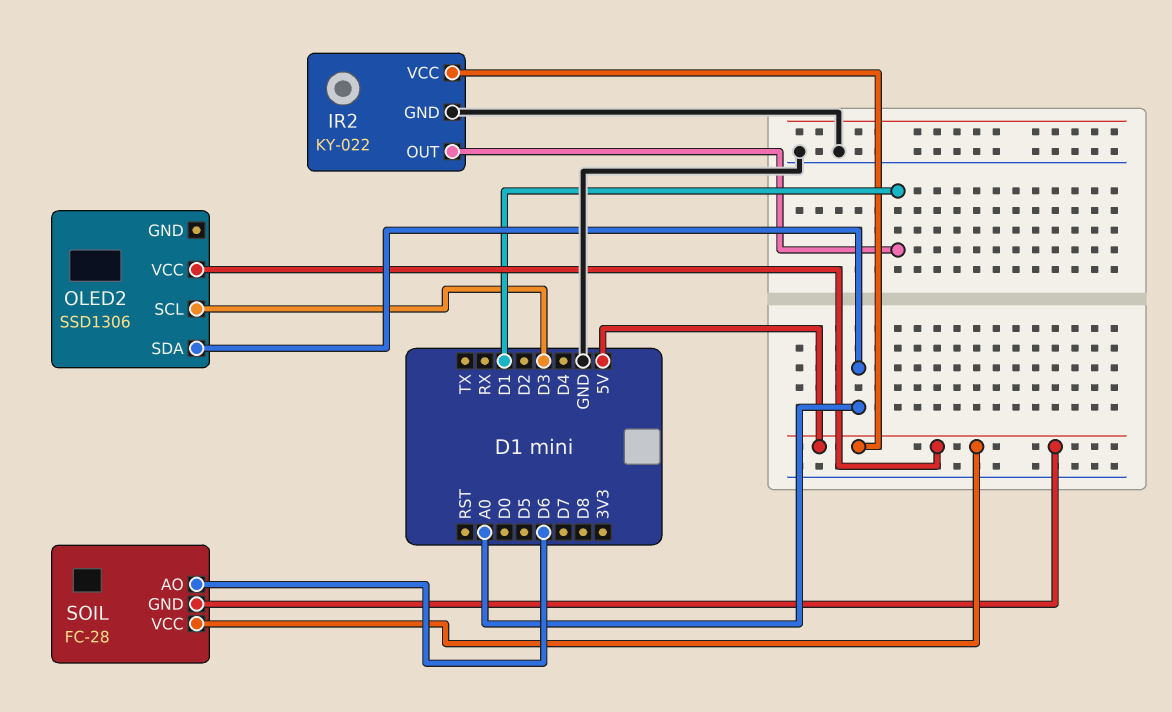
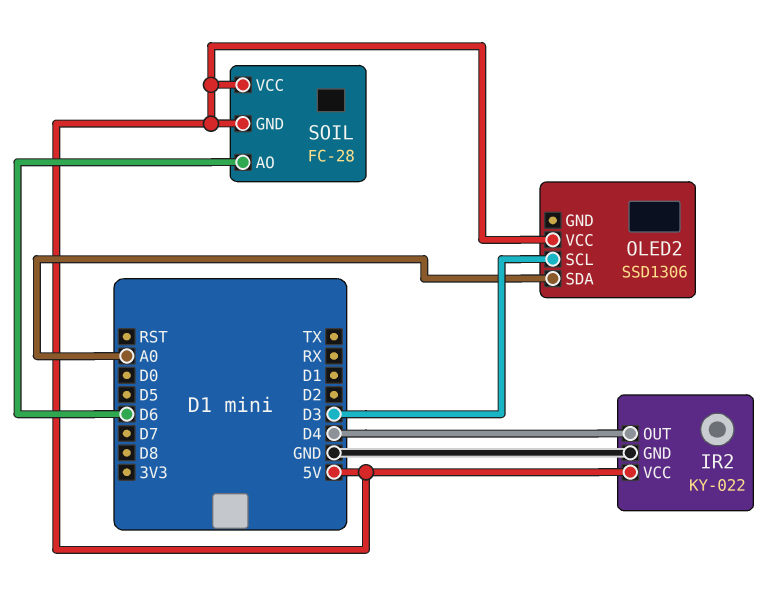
IR2 pin OUT: D1 -> D4

